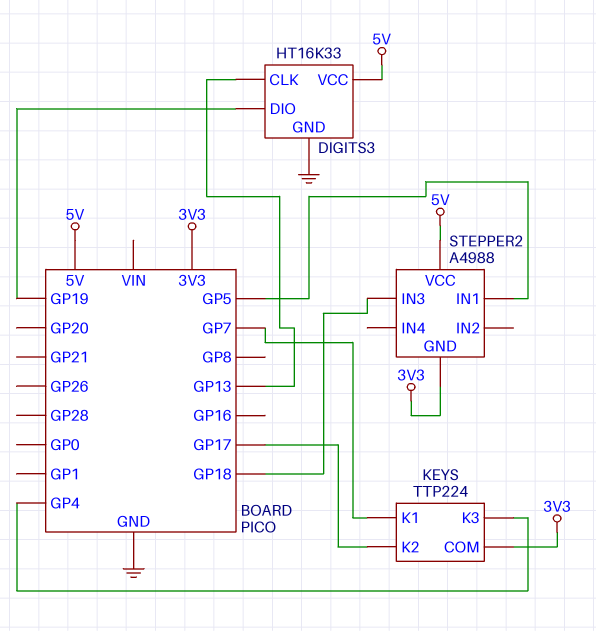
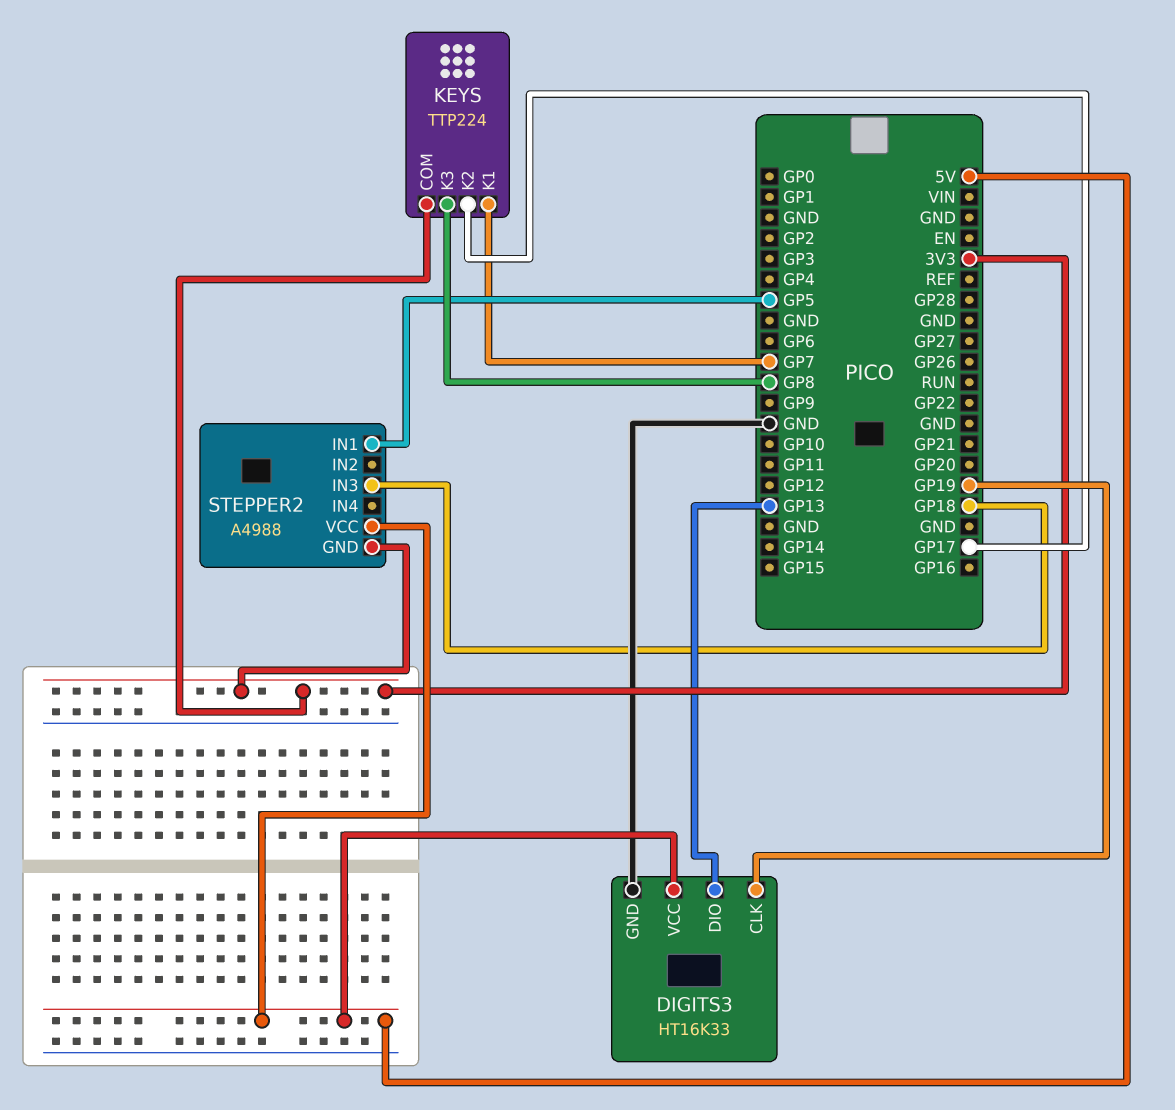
DIGITS3 pin CLK: GP13 -> GP19
DIGITS3 pin DIO: GP19 -> GP13
KEYS pin K3: GP4 -> GP8

